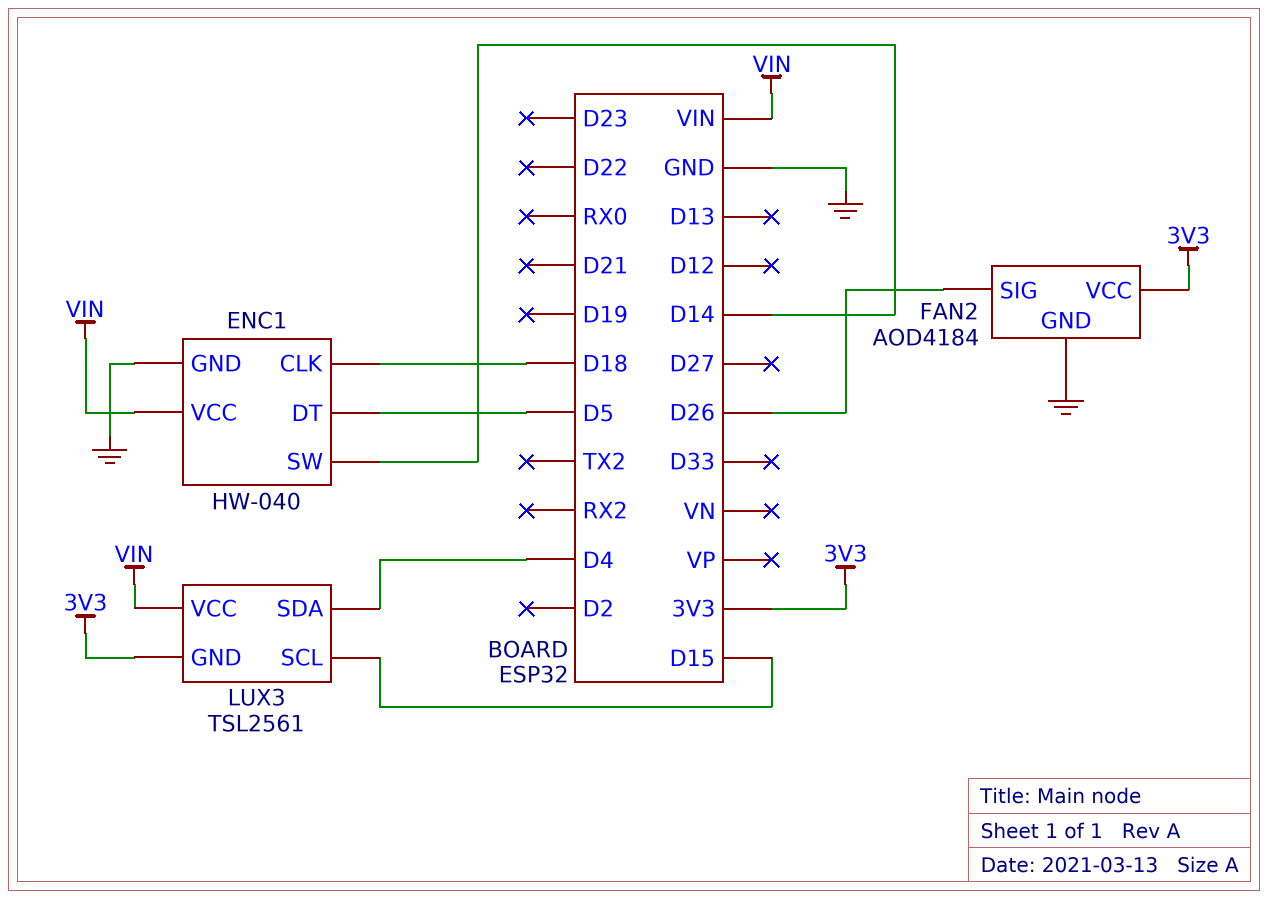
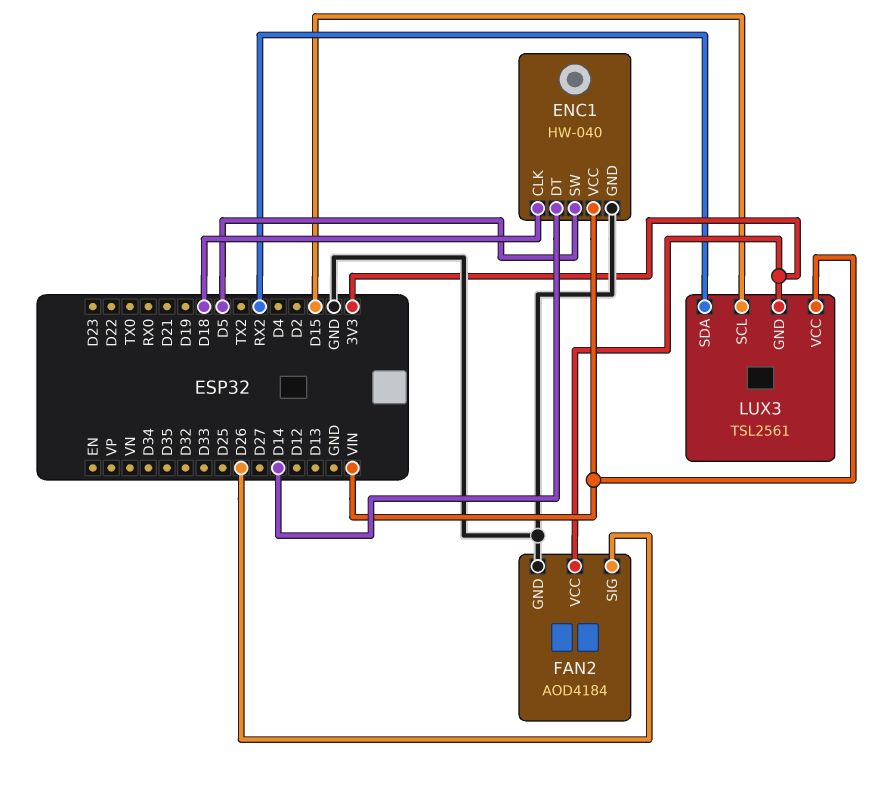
ENC1 pin DT: D5 -> D14
ENC1 pin SW: D14 -> D5
LUX3 pin SDA: D4 -> RX2

